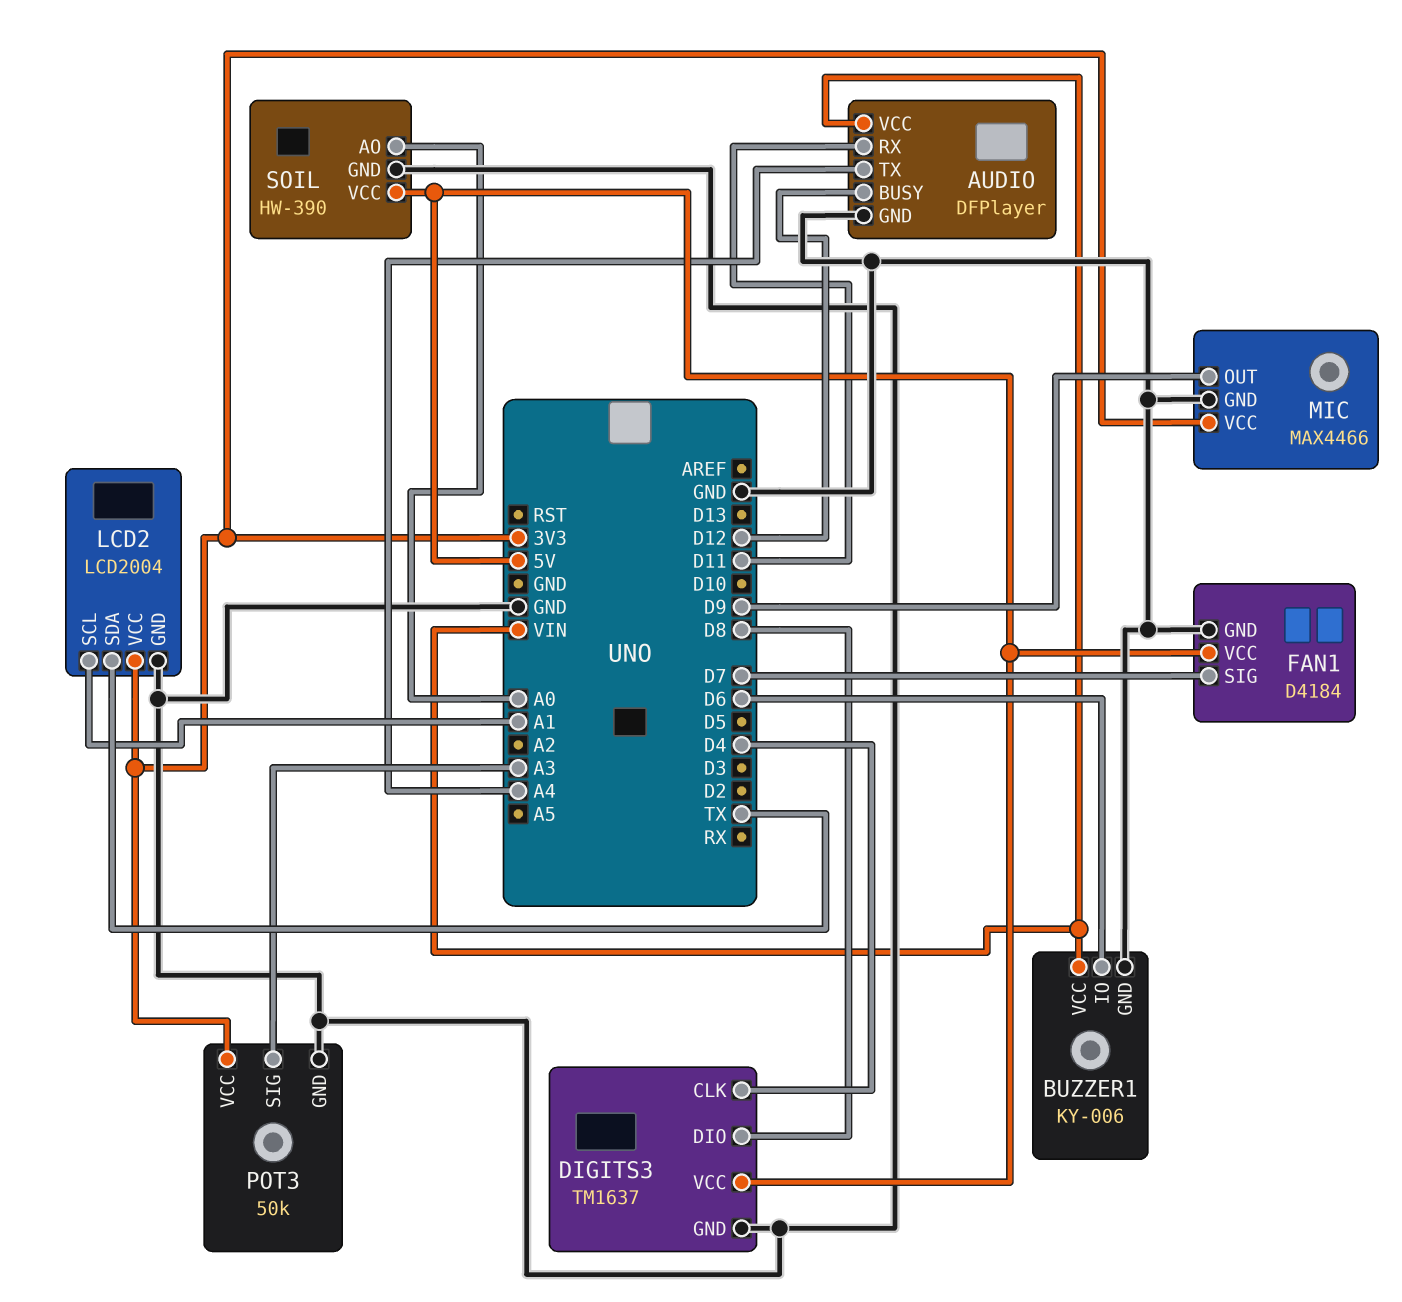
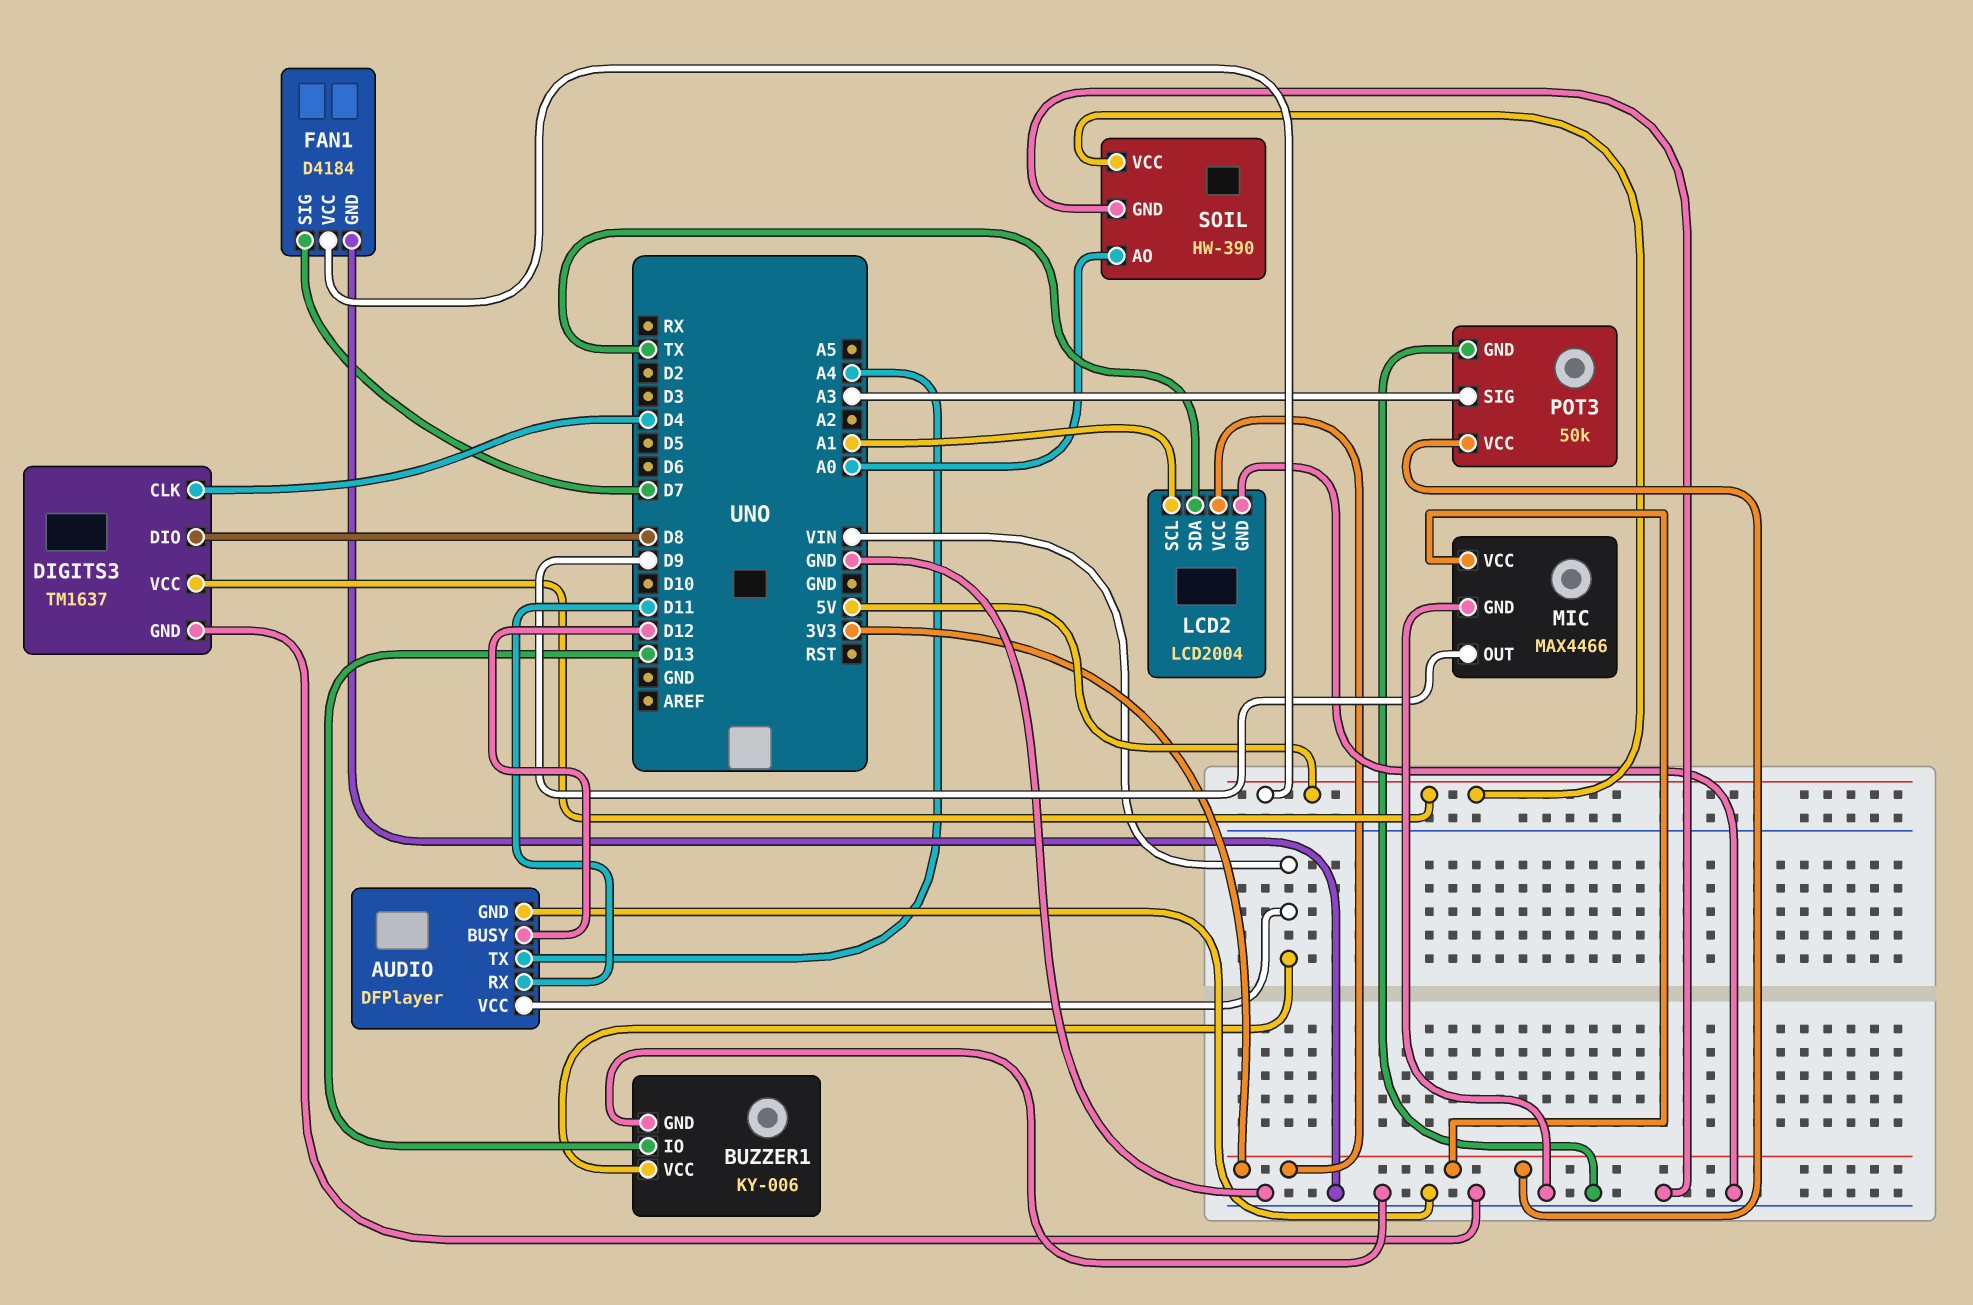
BUZZER1 pin IO: D6 -> D13

